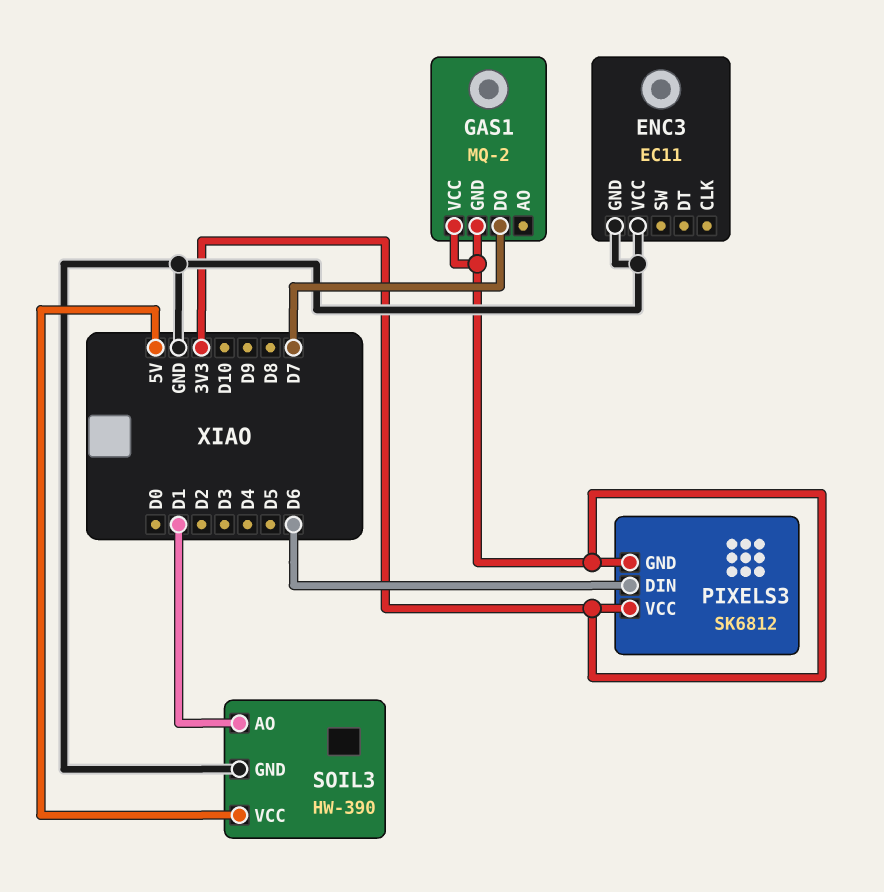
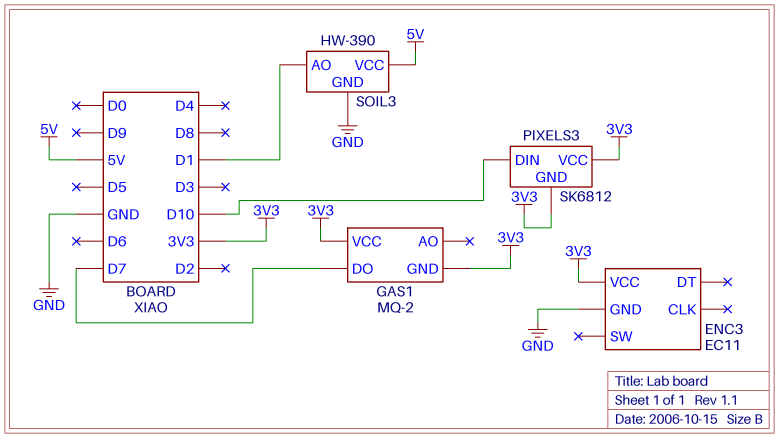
ENC3 pin VCC: GND -> 3V3
PIXELS3 pin DIN: D6 -> D10

